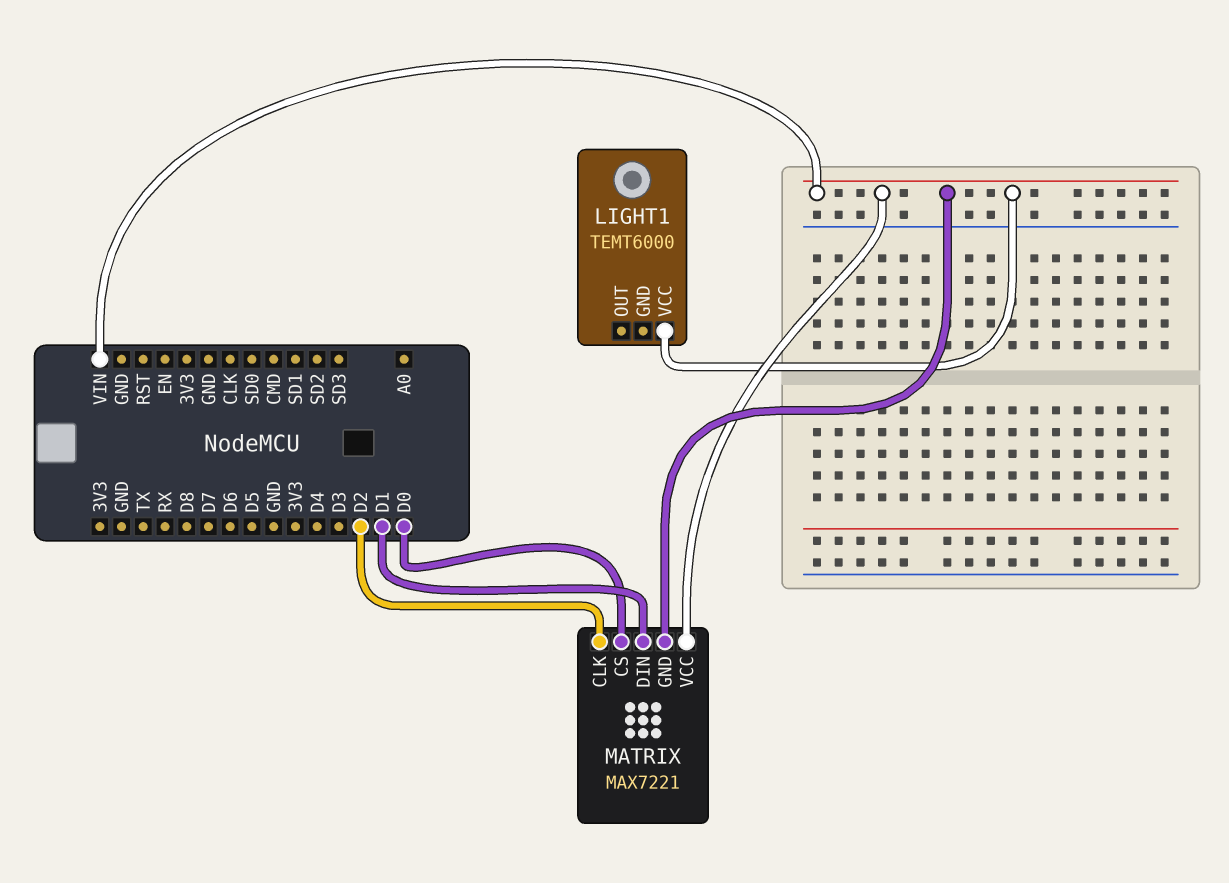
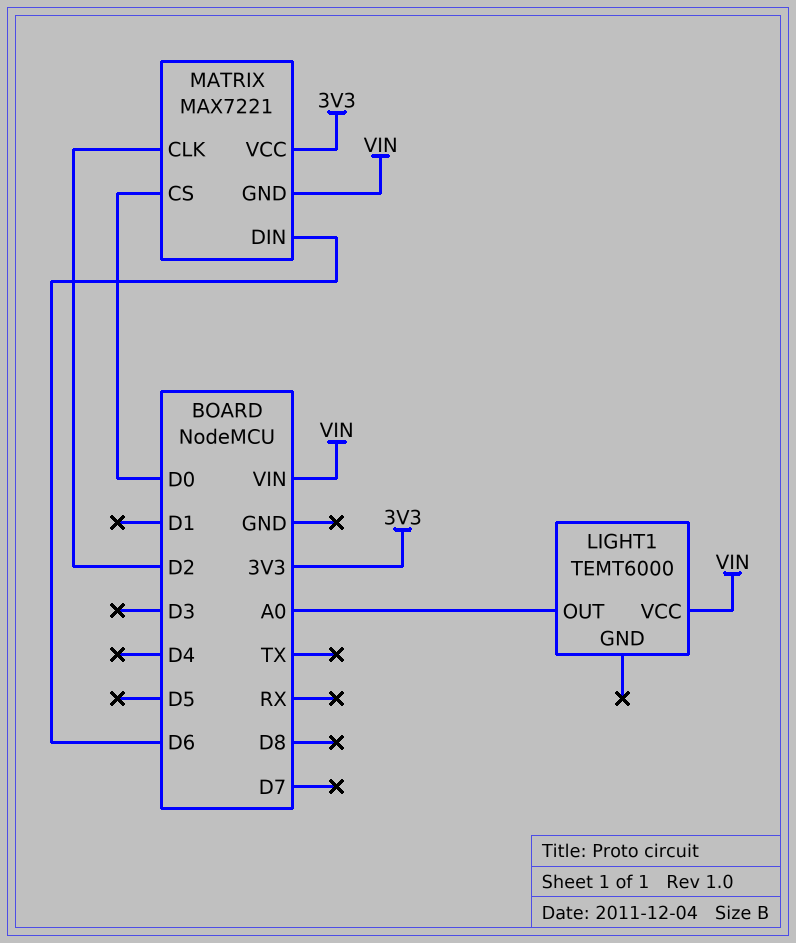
LIGHT1 pin OUT: none -> A0
MATRIX pin DIN: D1 -> D6
MATRIX pin VCC: VIN -> 3V3

